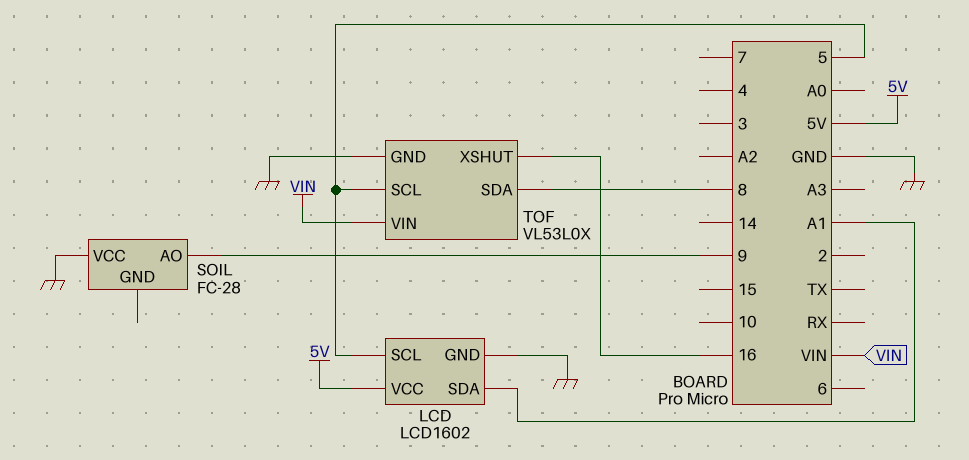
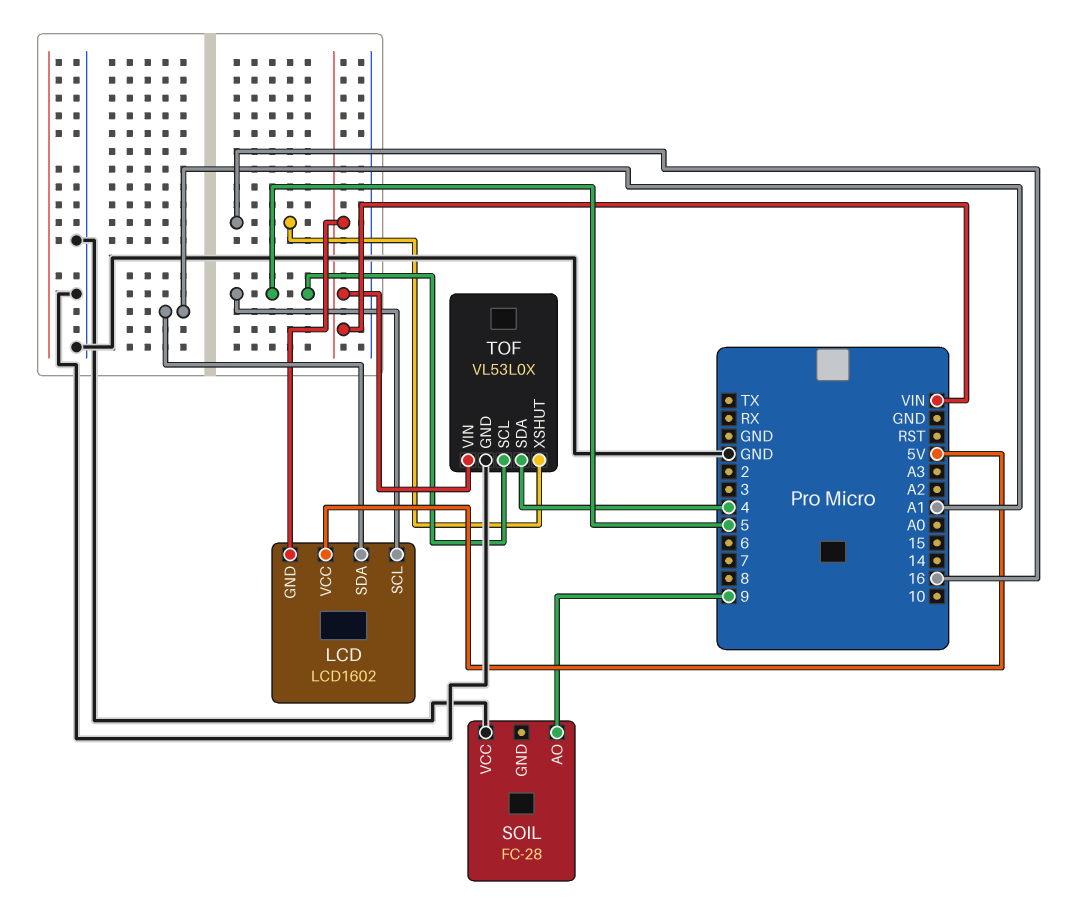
LCD pin GND: GND -> VIN
TOF pin SDA: 8 -> 4

